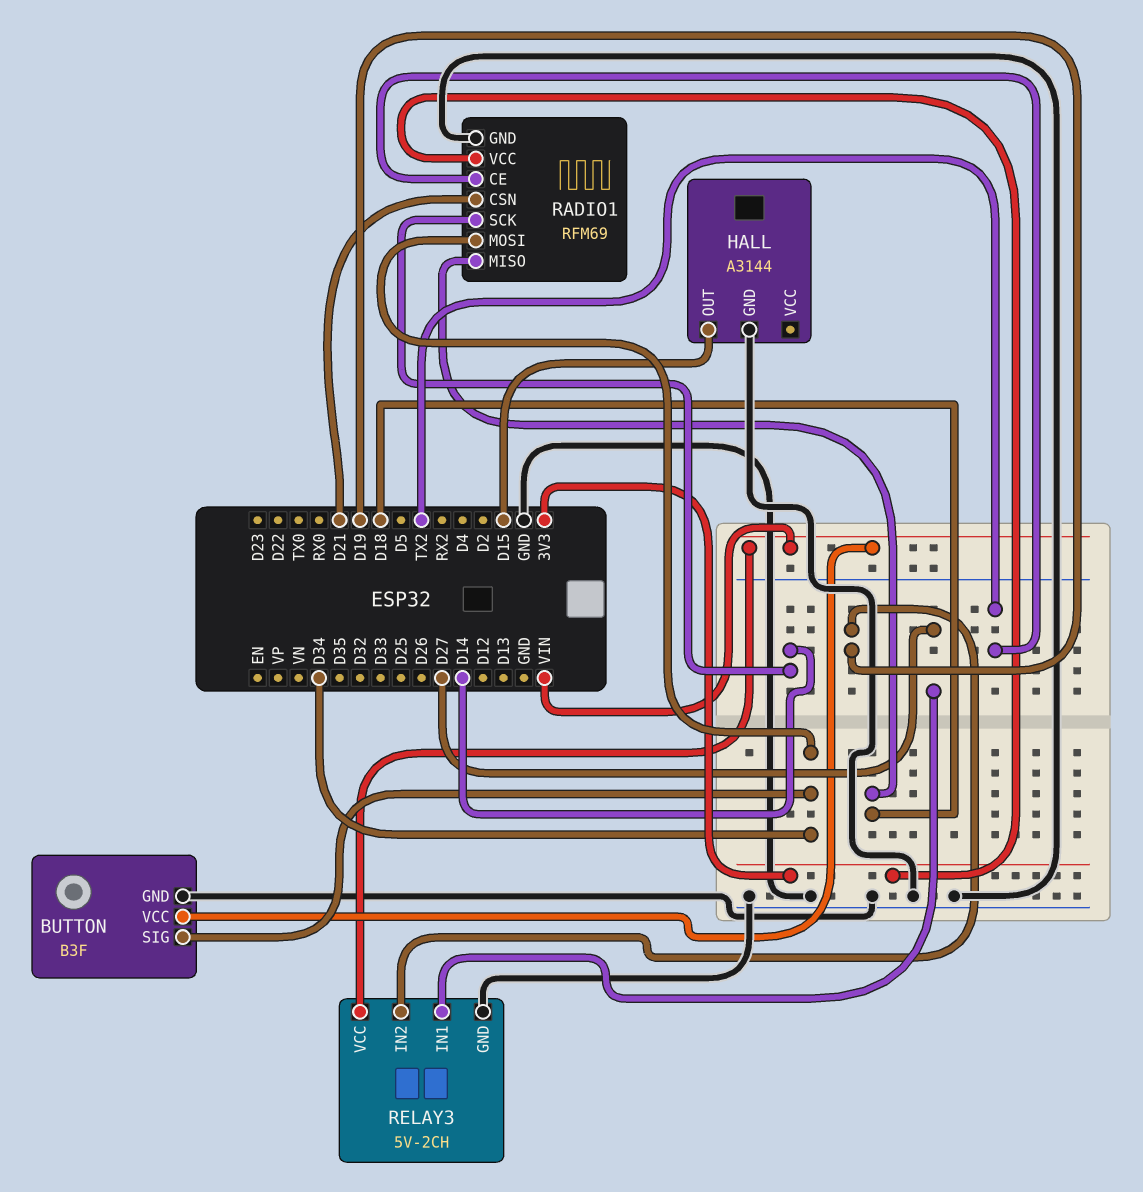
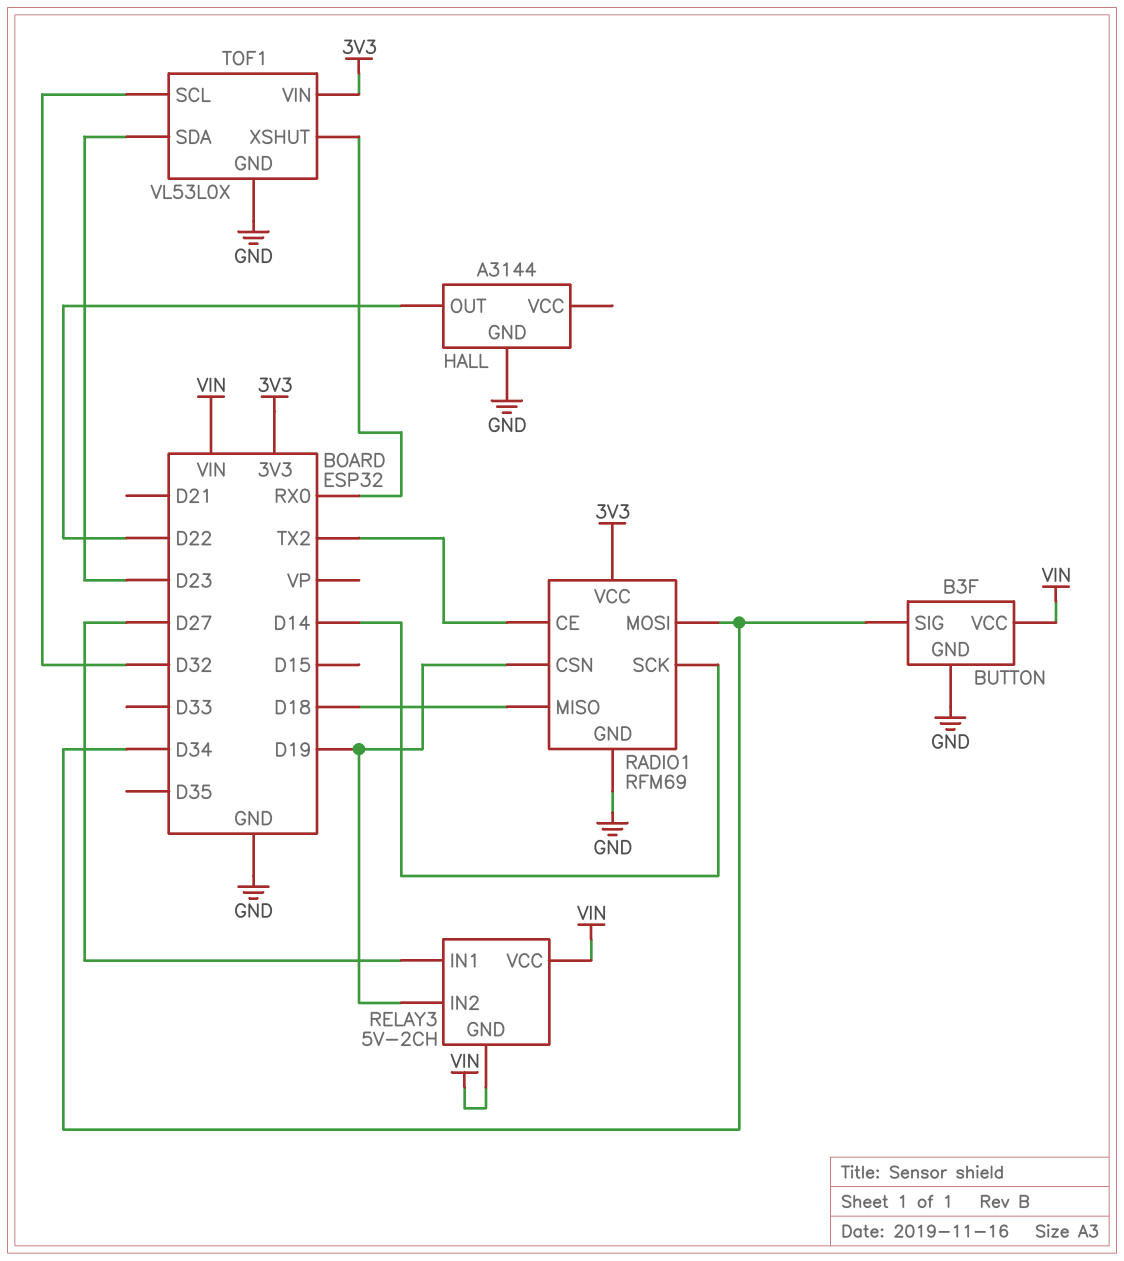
HALL pin OUT: D15 -> D22
RADIO1 pin CSN: D21 -> D19
RELAY3 pin GND: GND -> VIN
TOF1: none -> VL53L0X
TOF1 pin GND: none -> GND
TOF1 pin SCL: none -> D32
TOF1 pin SDA: none -> D23
TOF1 pin VIN: none -> 3V3
TOF1 pin XSHUT: none -> RX0

